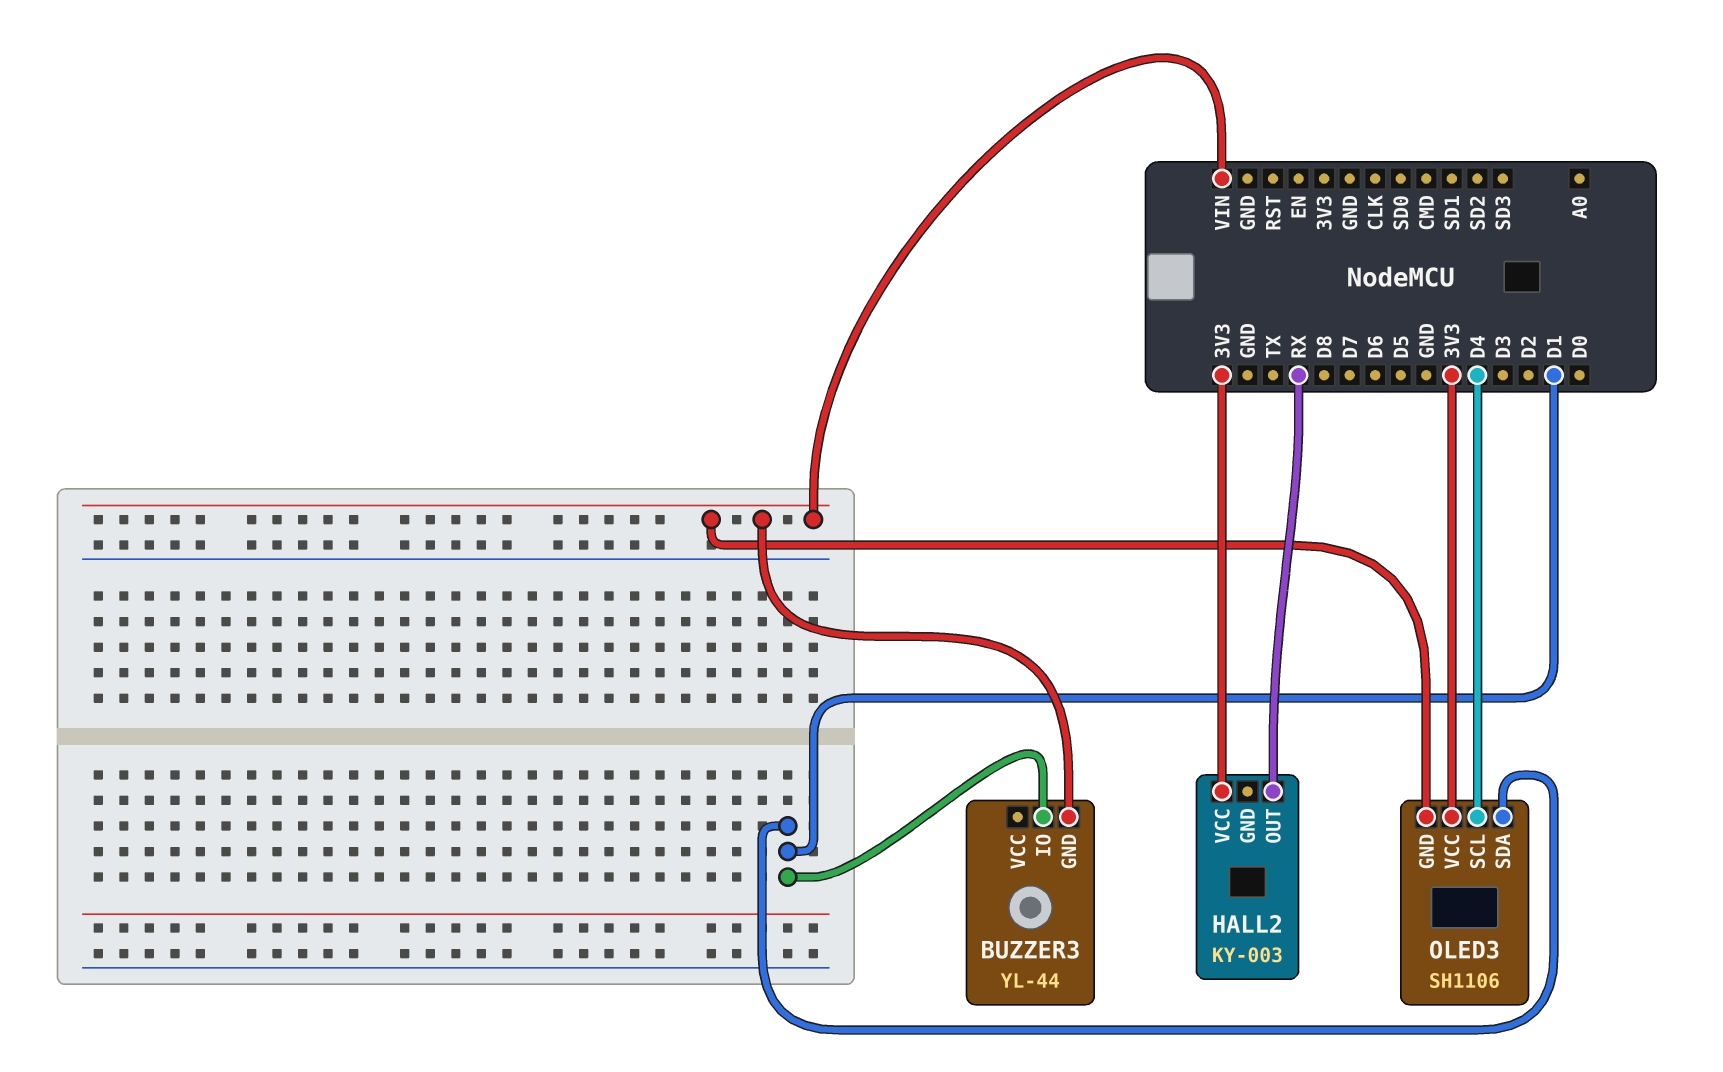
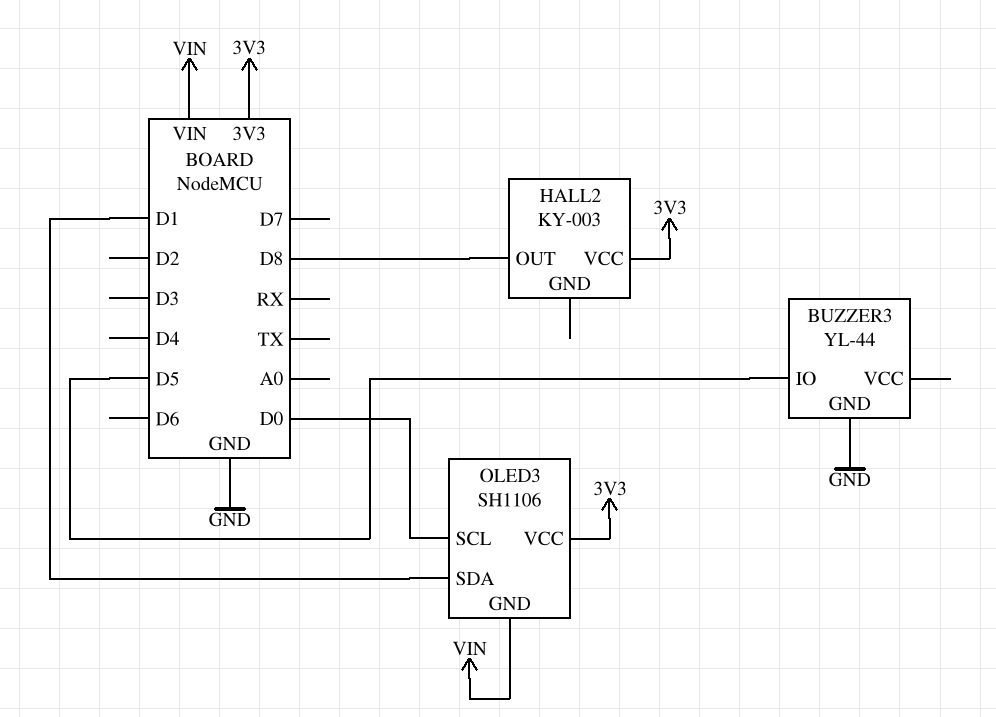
BUZZER3 pin GND: VIN -> GND
BUZZER3 pin IO: D1 -> D5
HALL2 pin OUT: RX -> D8
OLED3 pin SCL: D4 -> D0

